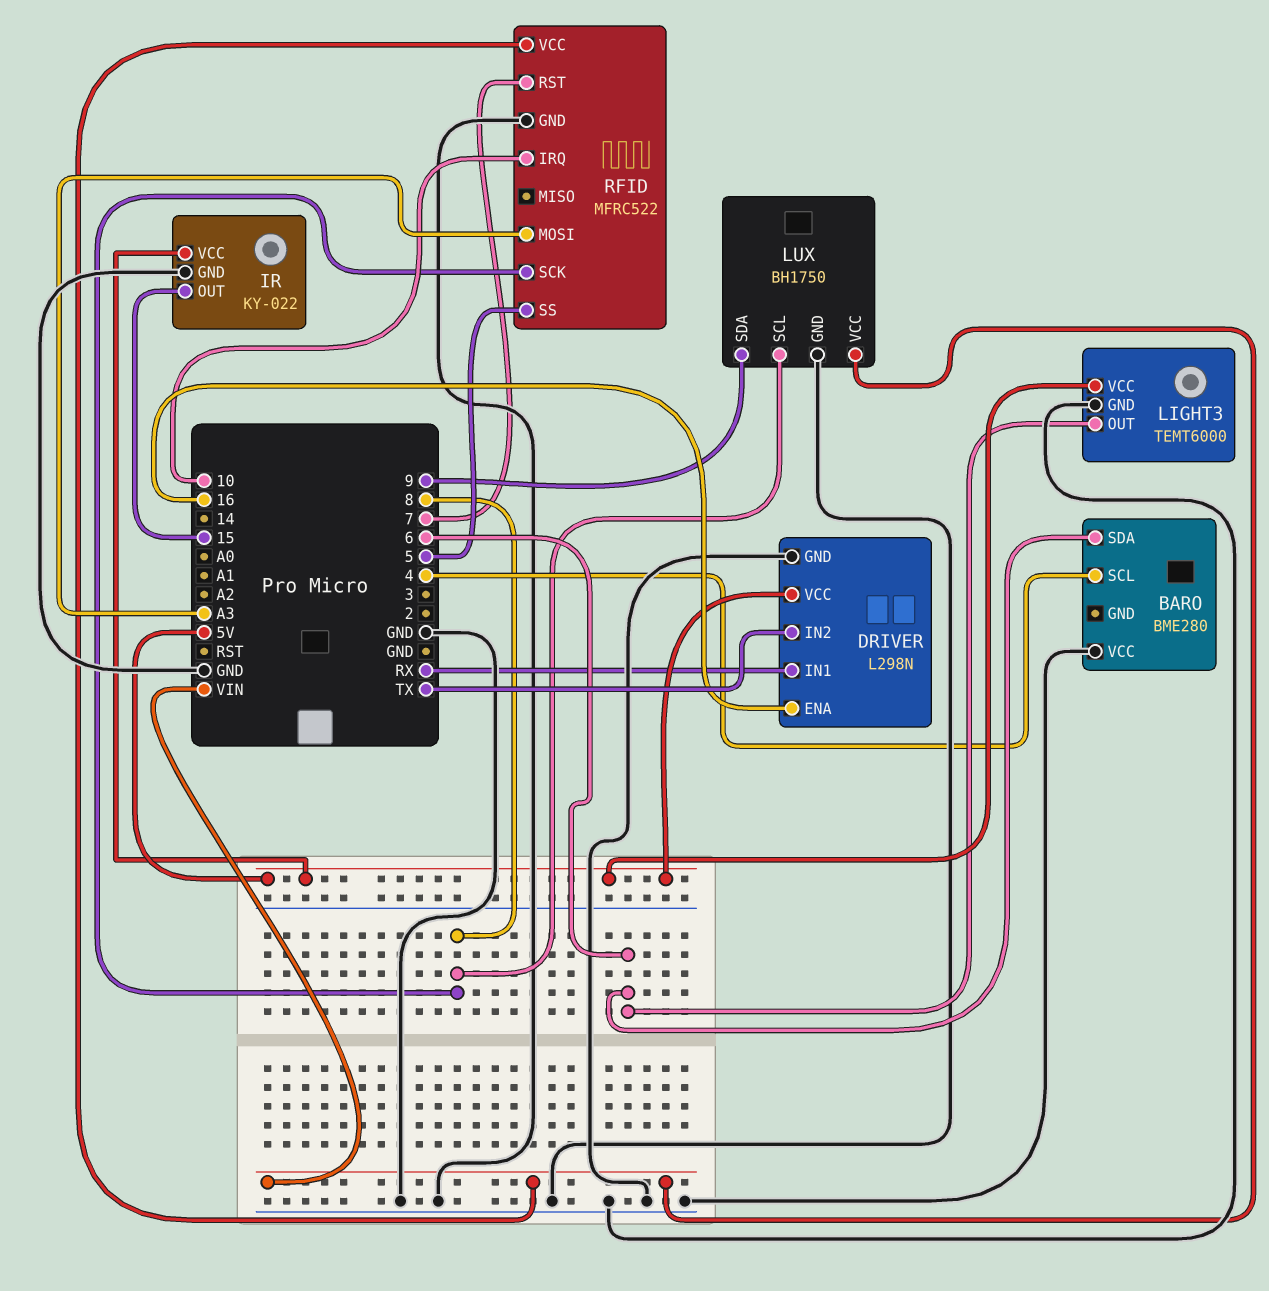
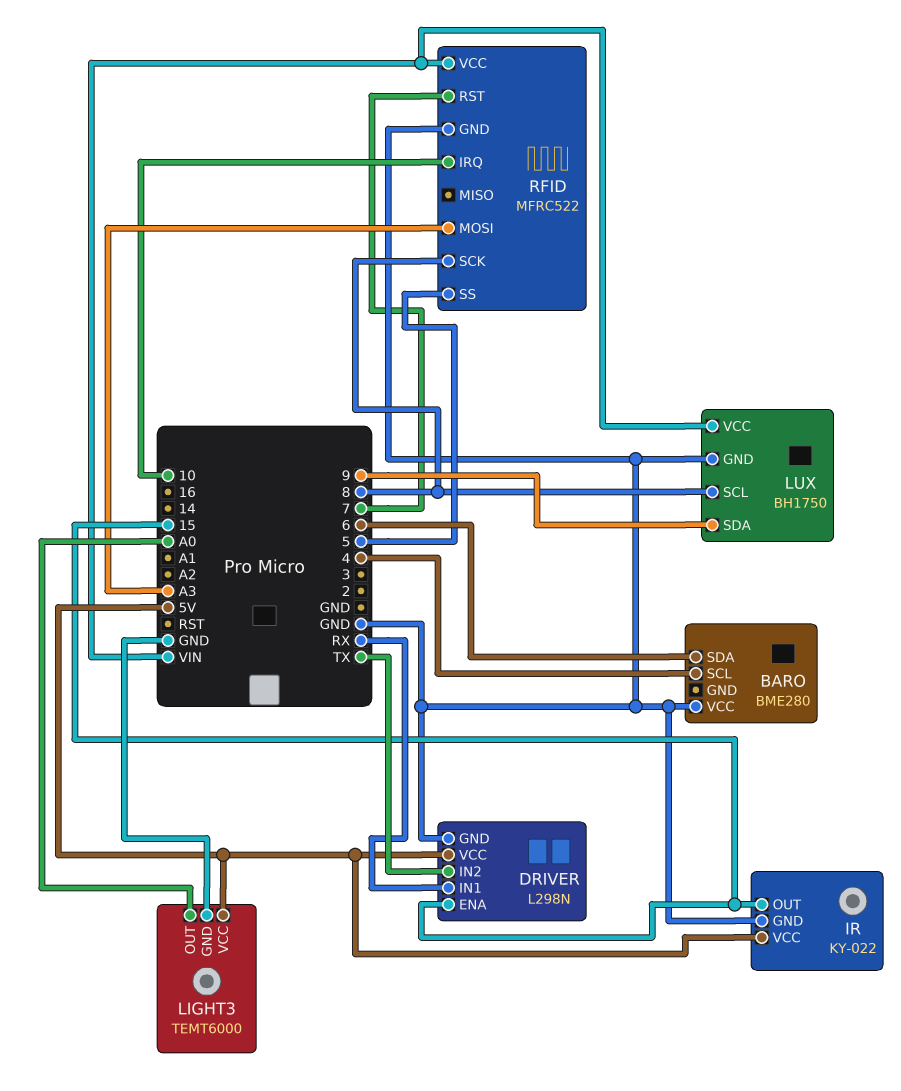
DRIVER pin ENA: 16 -> 15
LIGHT3 pin OUT: 6 -> A0

